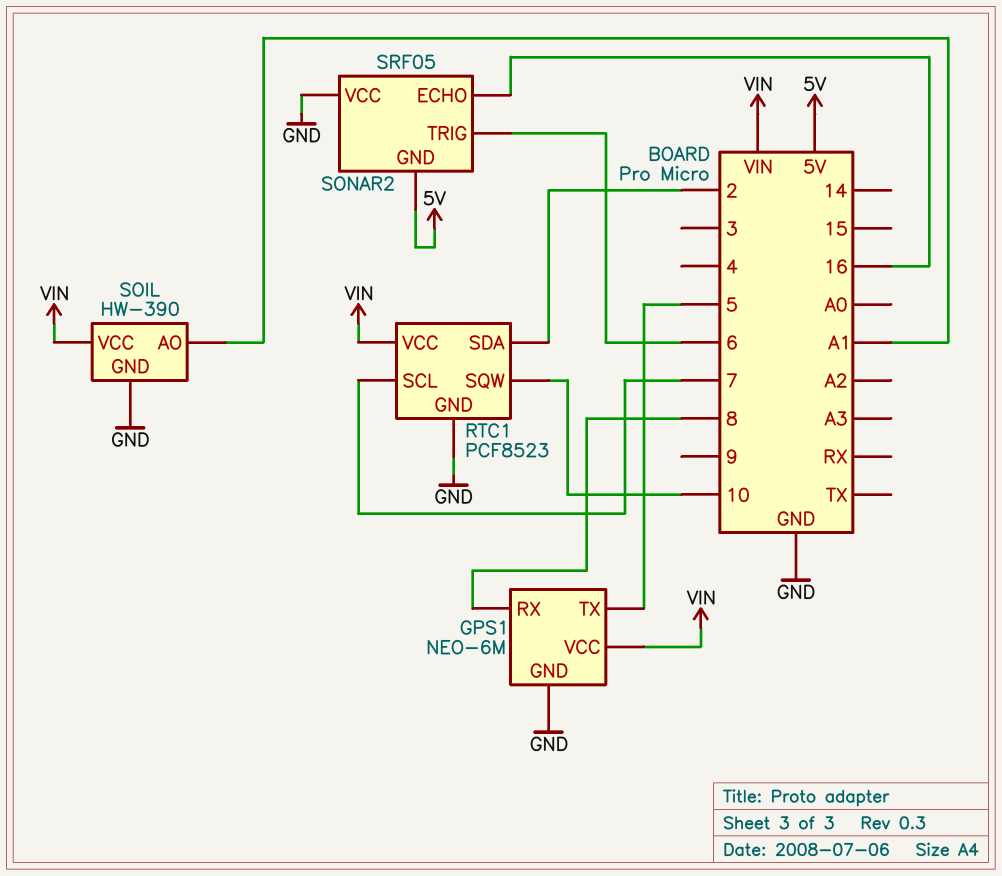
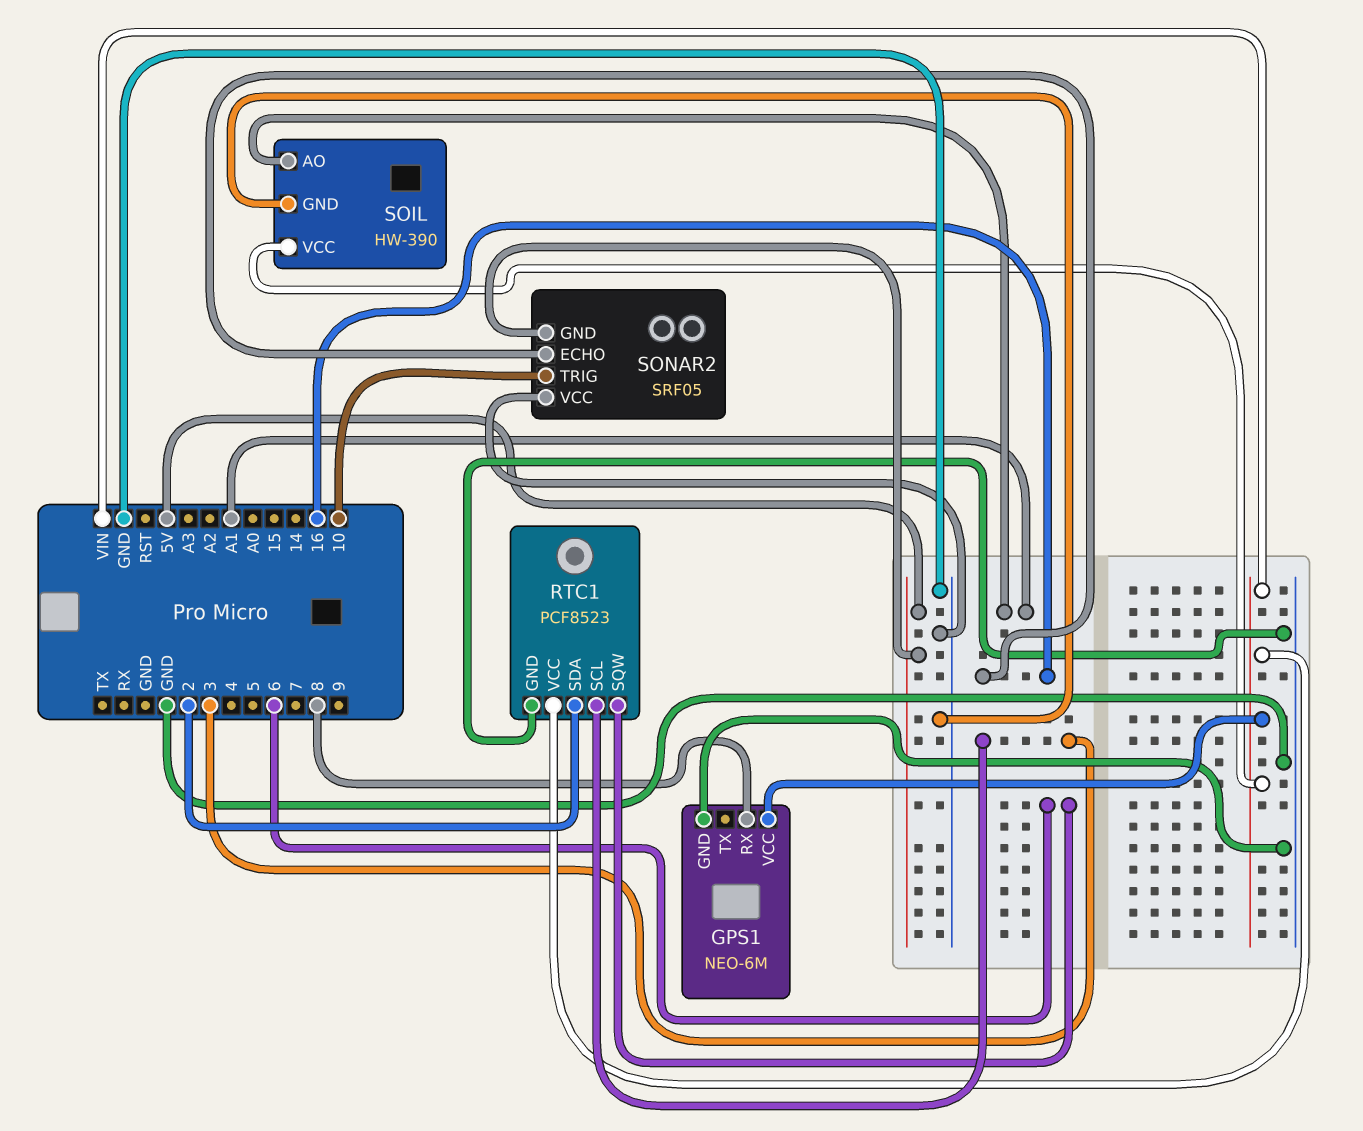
GPS1 pin TX: 5 -> none
RTC1 pin SCL: 7 -> 3
RTC1 pin SQW: 10 -> 6
SONAR2 pin TRIG: 6 -> 10

